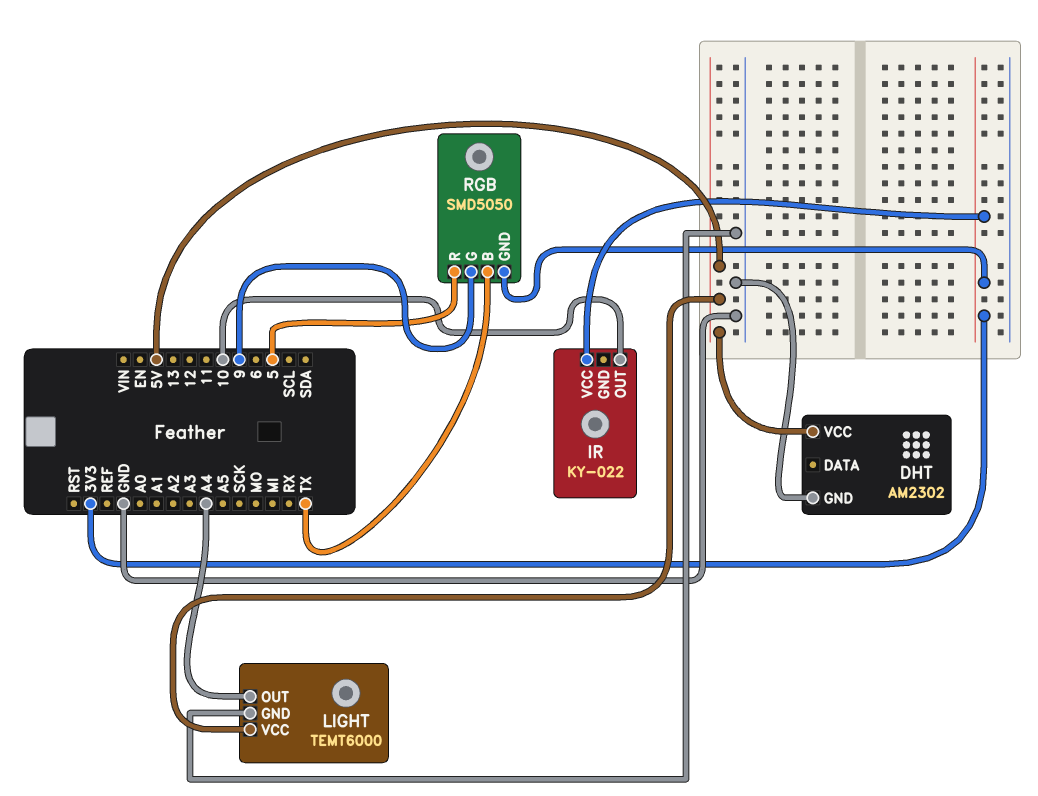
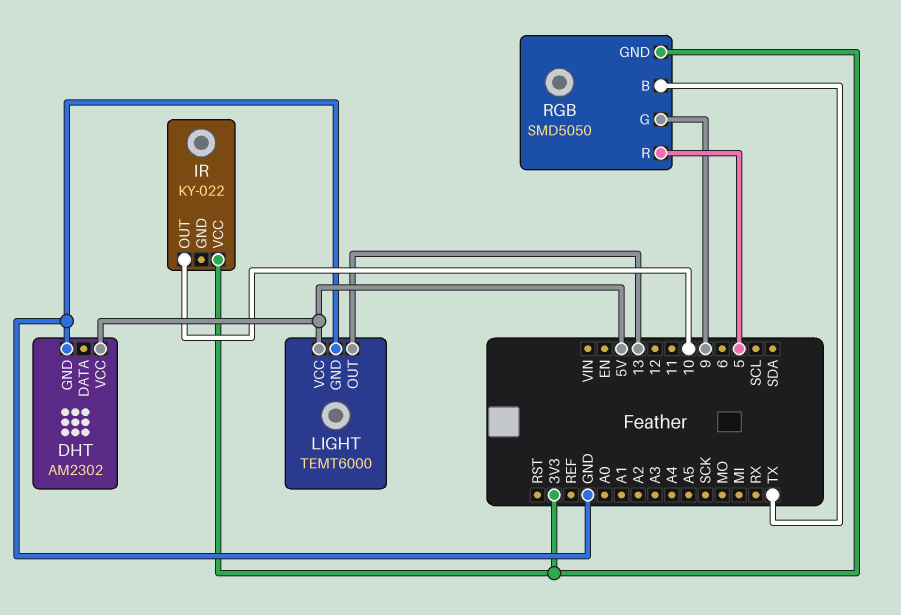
LIGHT pin OUT: A4 -> 13

